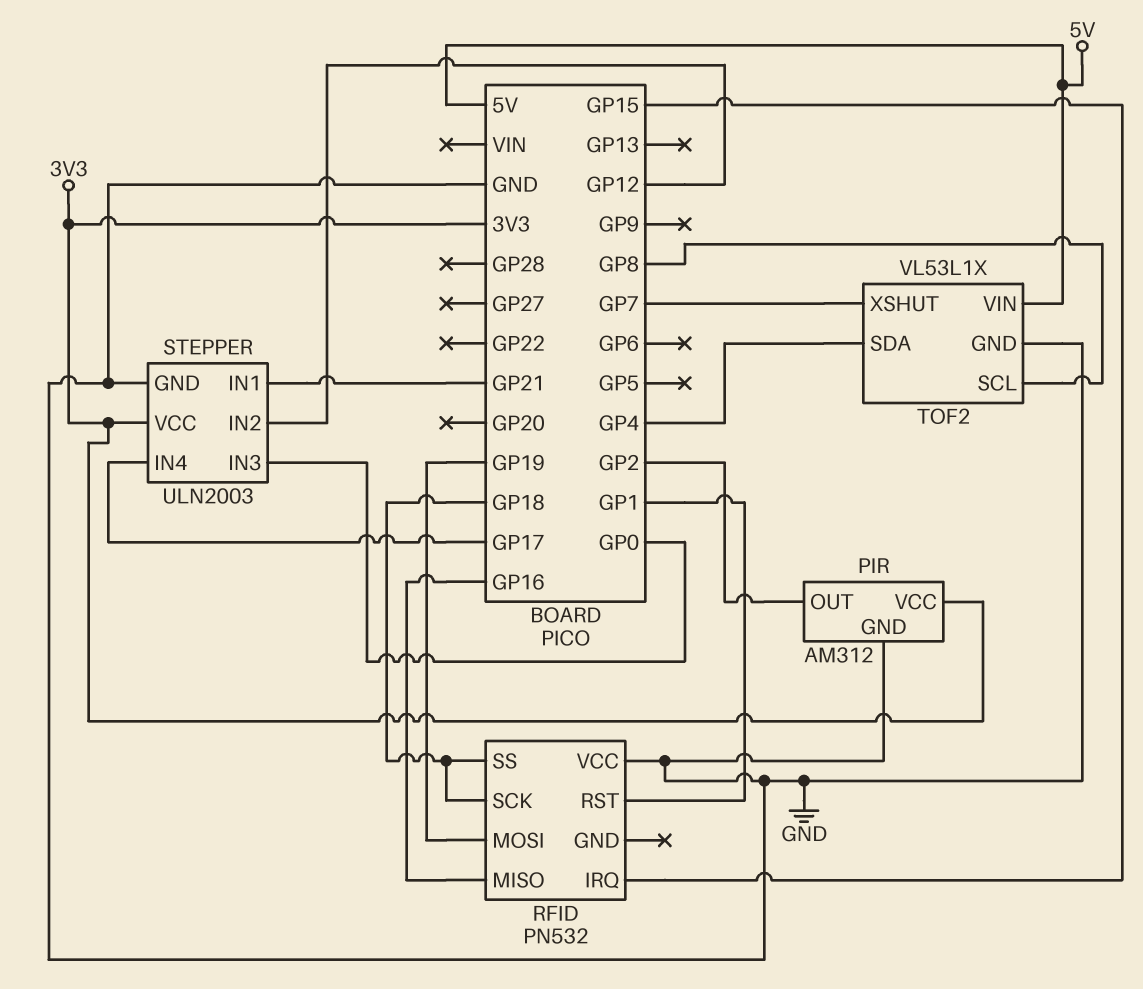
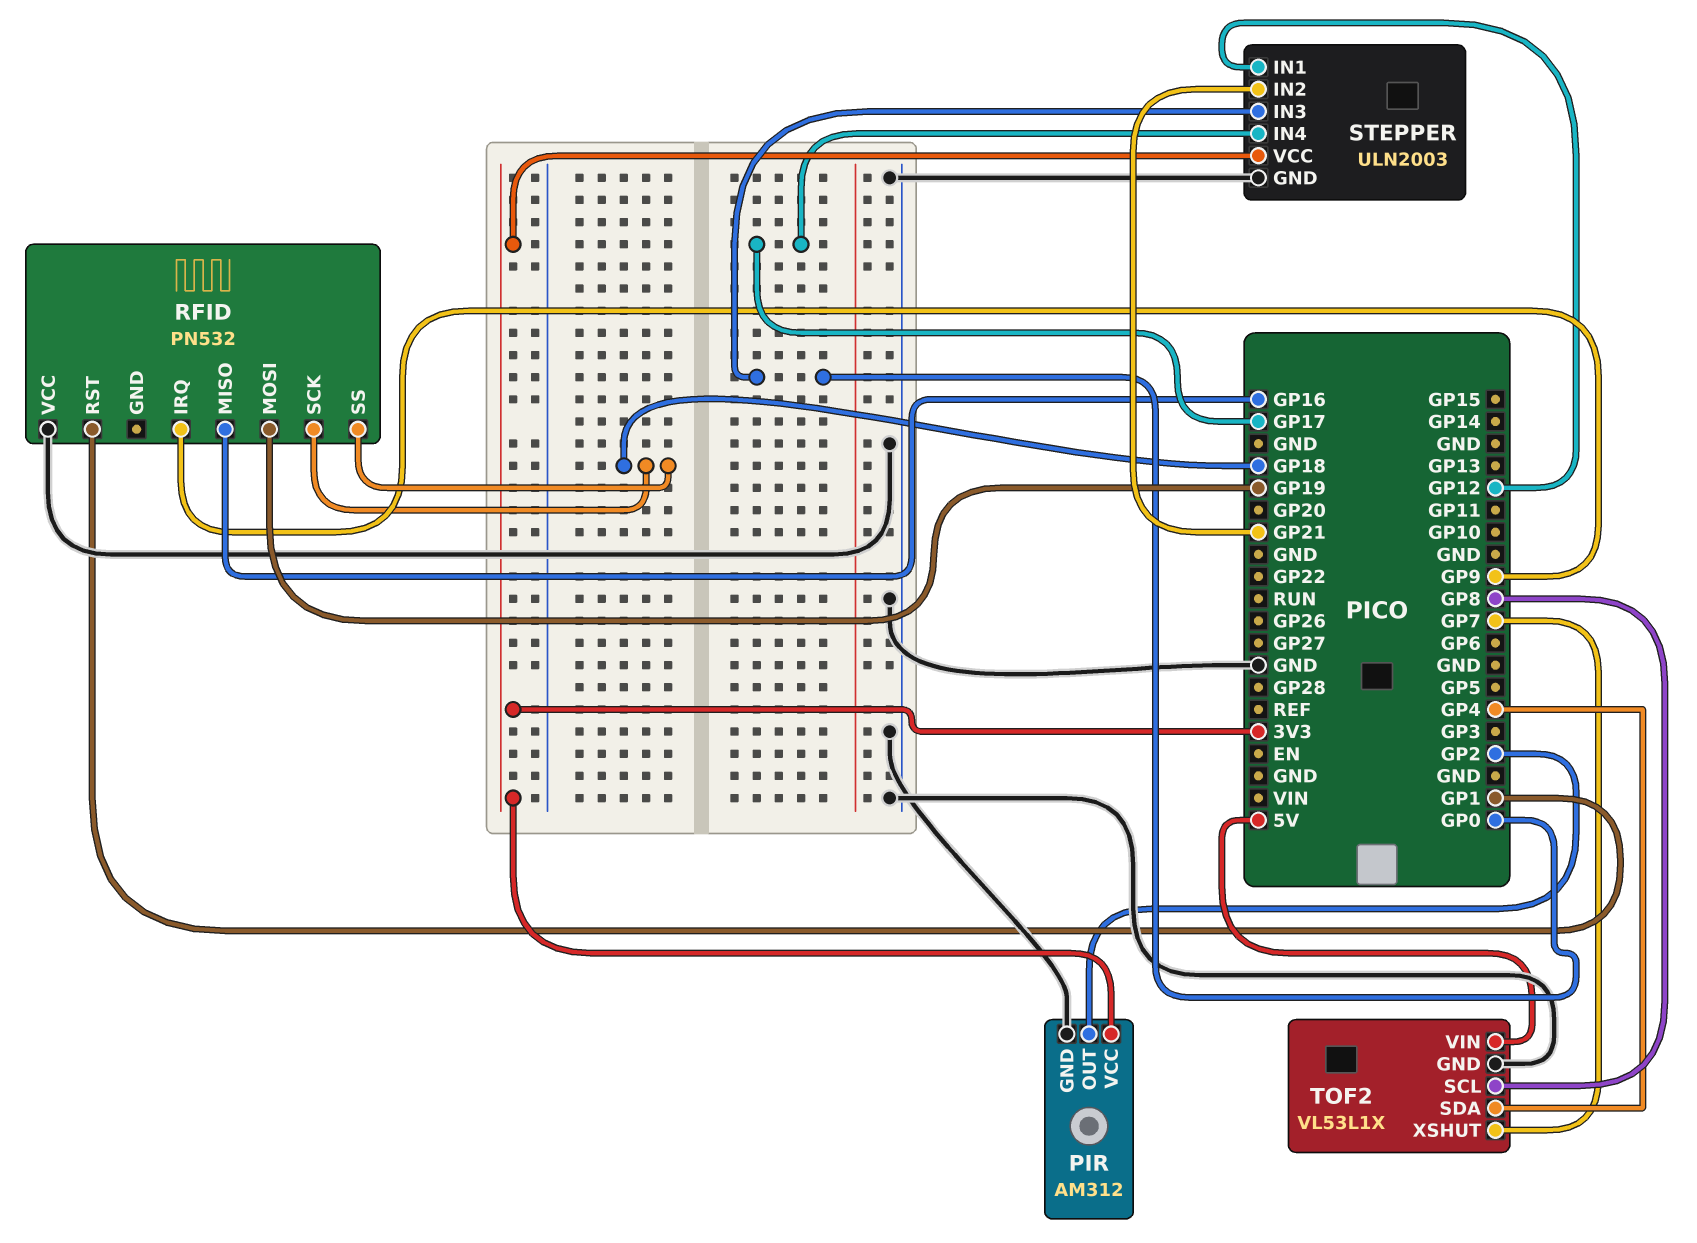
RFID pin IRQ: GP15 -> GP9
STEPPER pin IN1: GP21 -> GP12
STEPPER pin IN2: GP12 -> GP21

